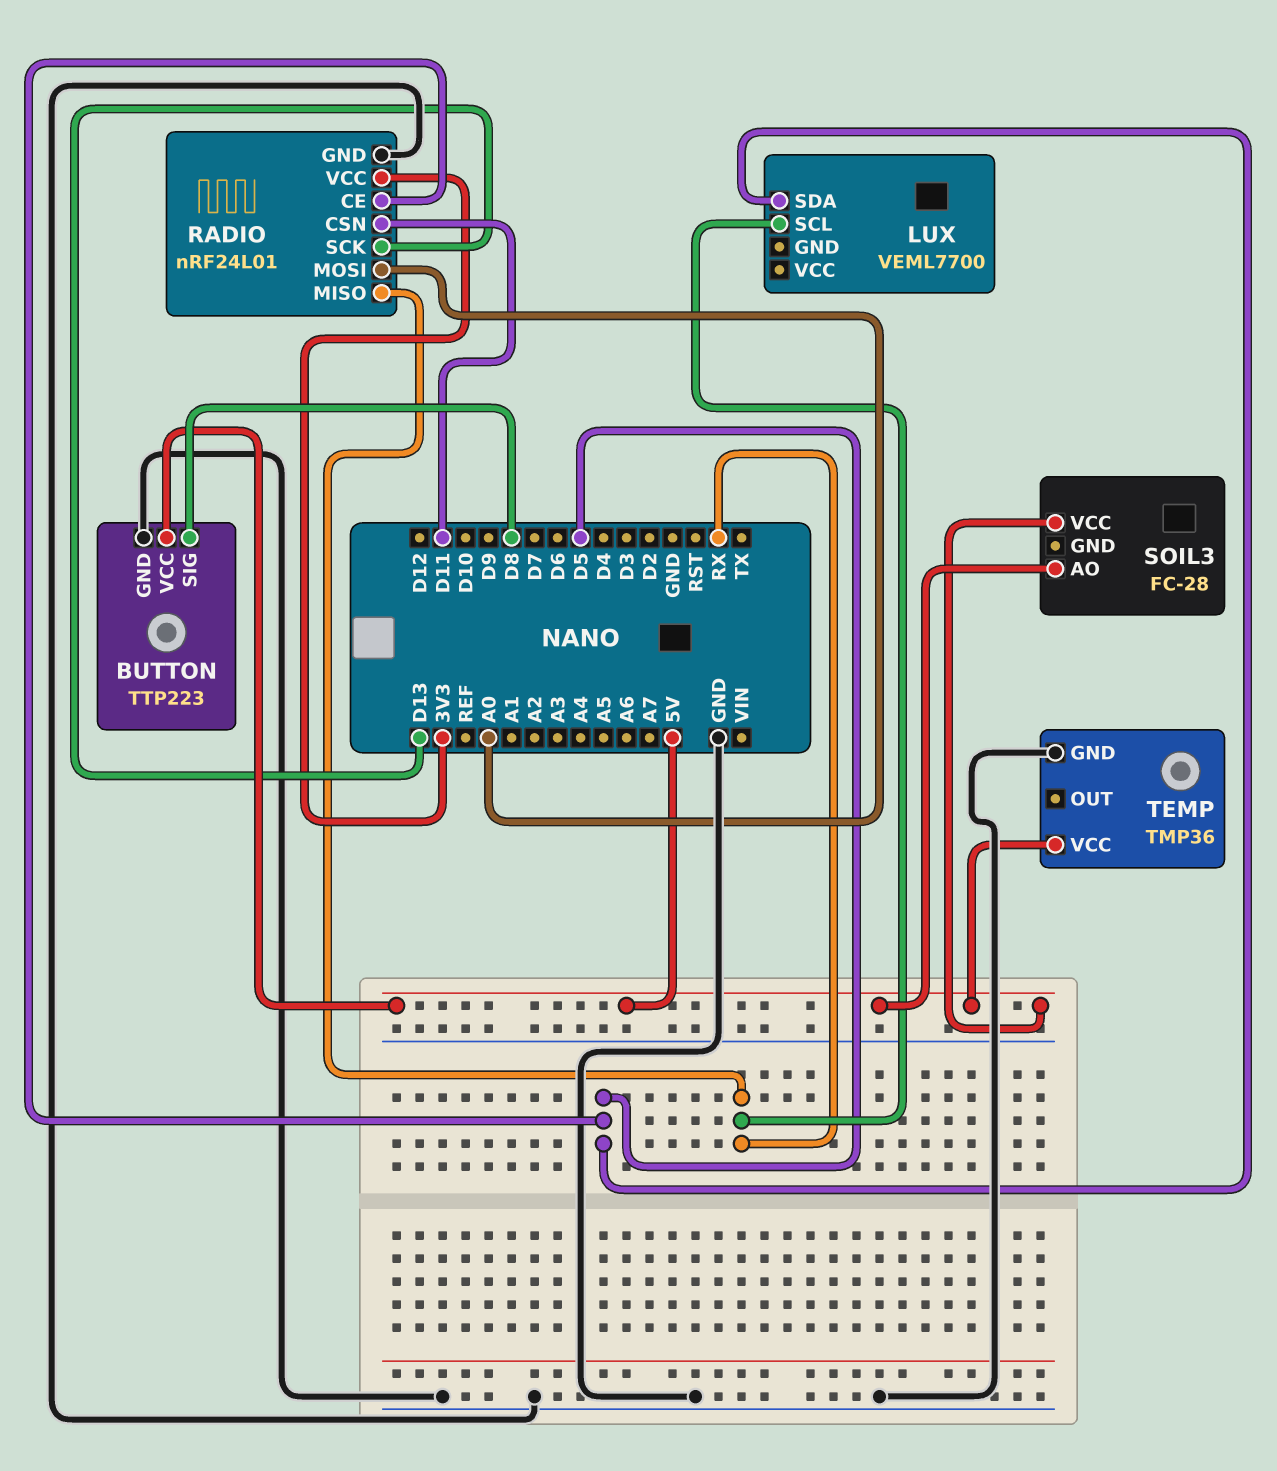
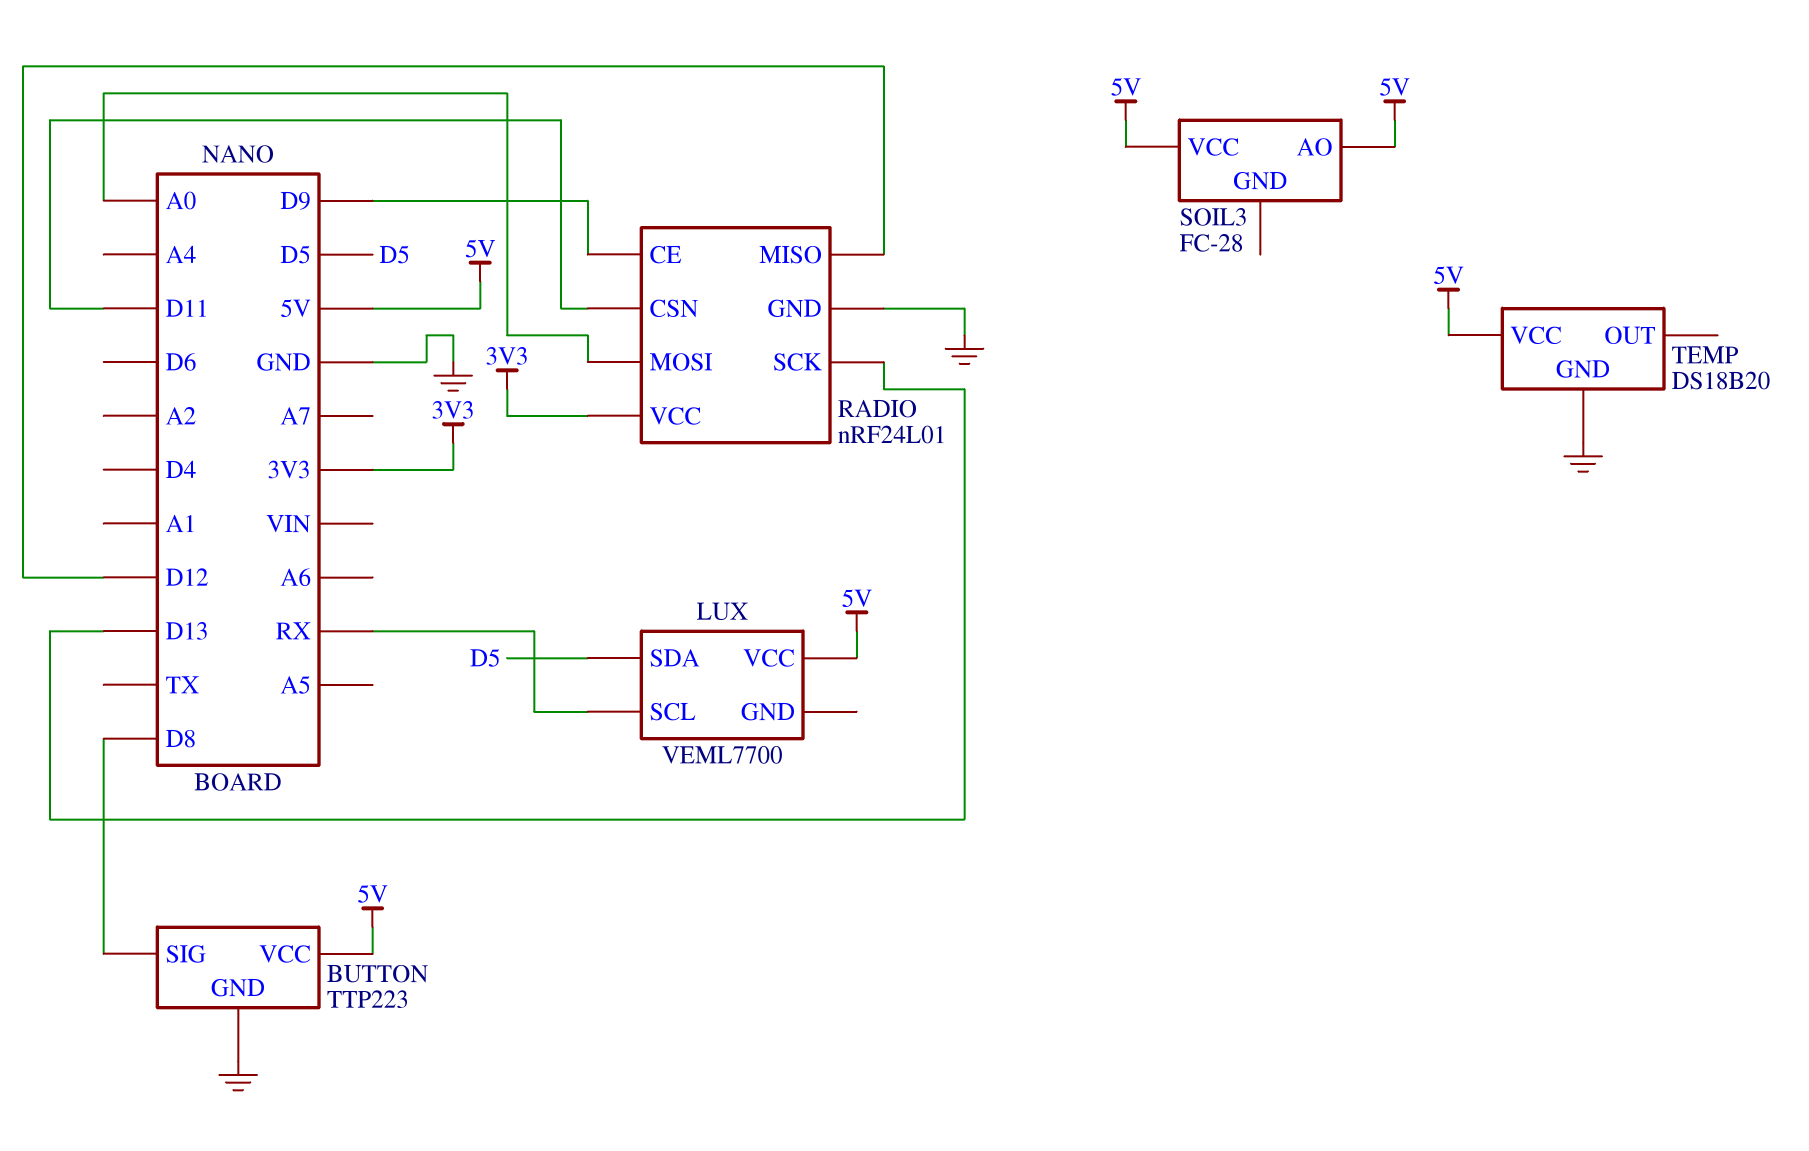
LUX pin VCC: none -> 5V
RADIO pin CE: D5 -> D9
RADIO pin MISO: RX -> D12
TEMP: TMP36 -> DS18B20

